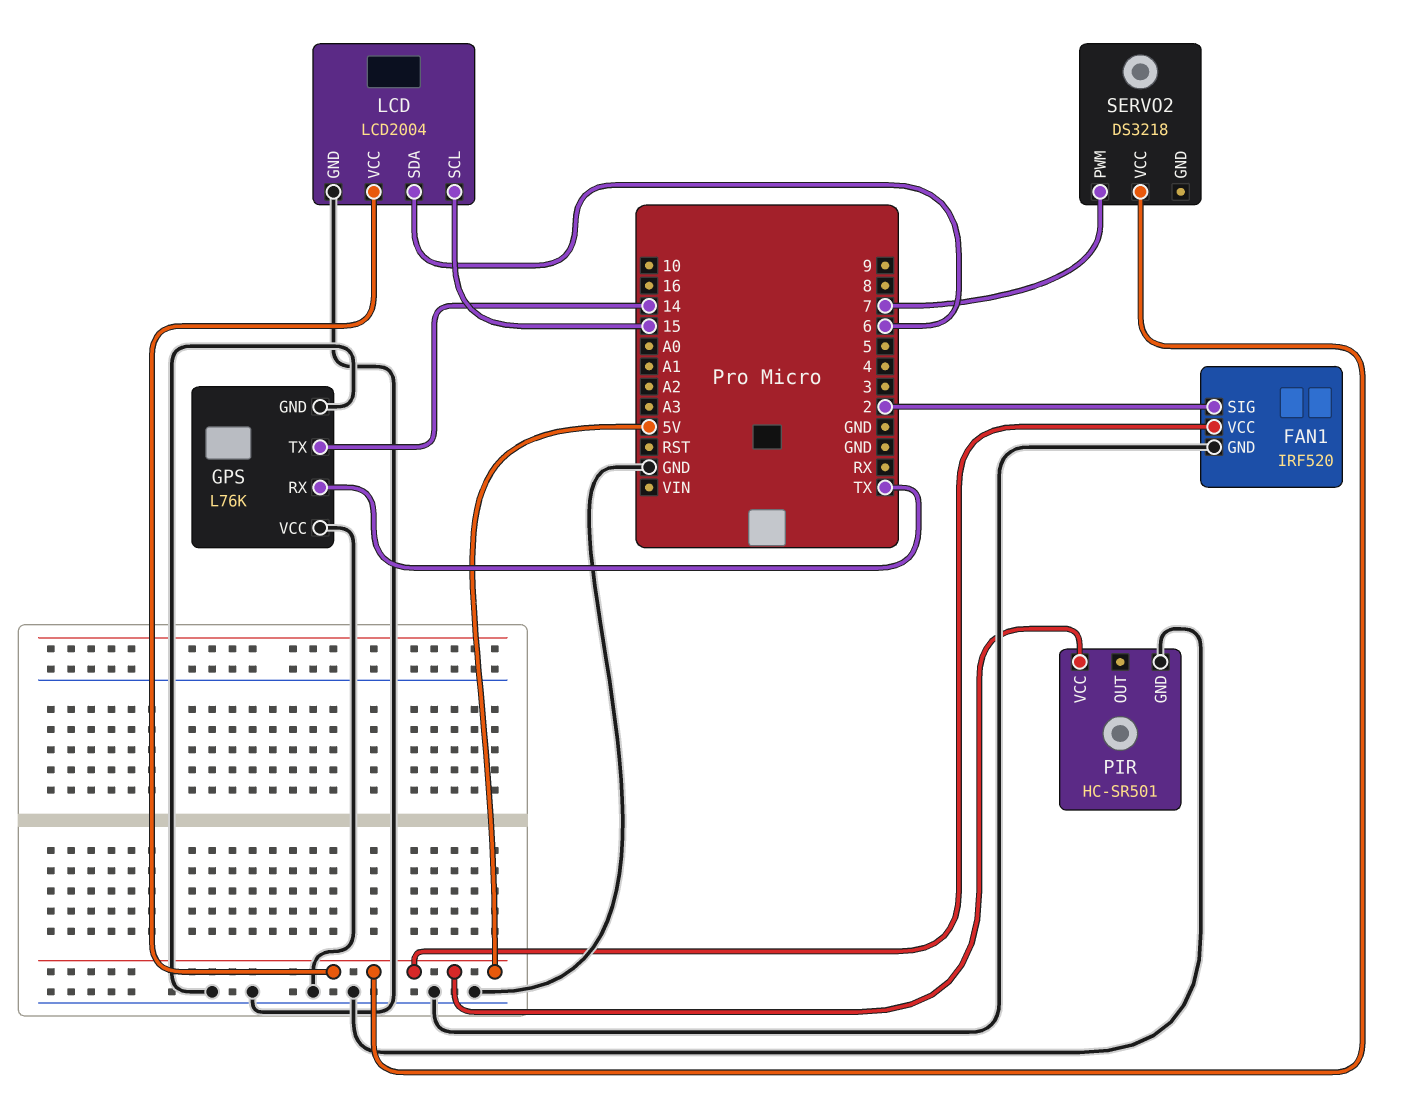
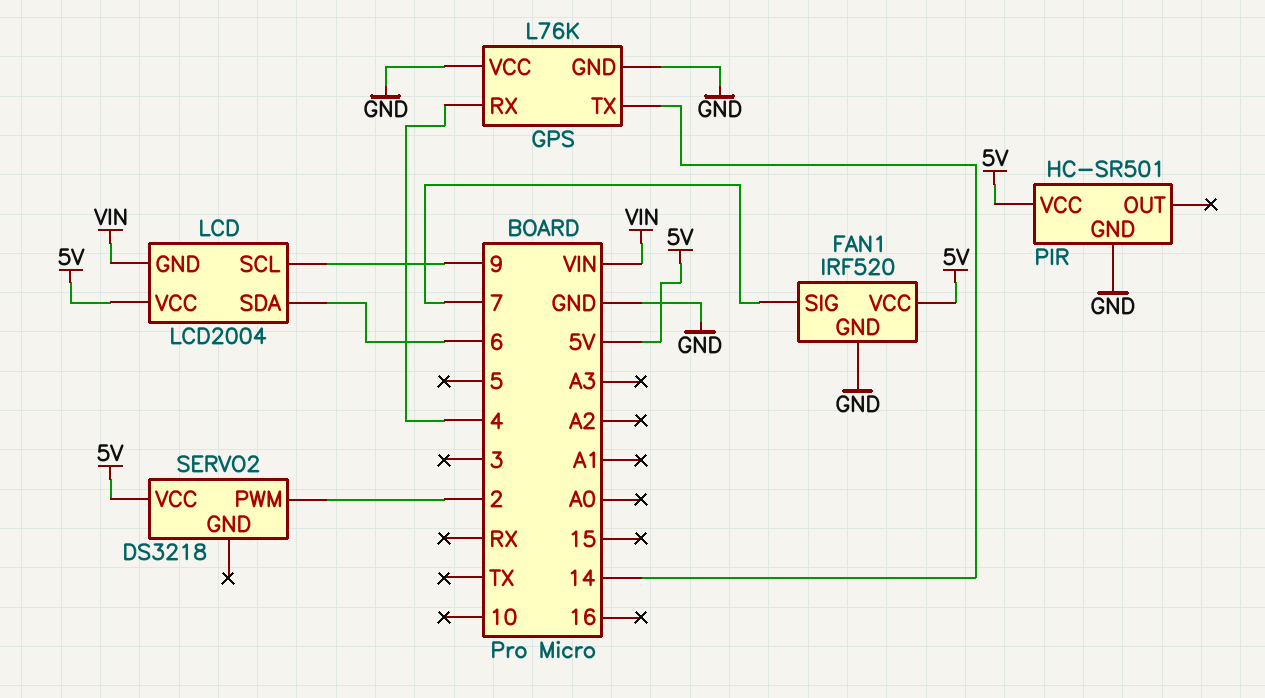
FAN1 pin SIG: 2 -> 7
GPS pin RX: TX -> 4
LCD pin GND: GND -> VIN
LCD pin SCL: 15 -> 9
SERVO2 pin PWM: 7 -> 2

